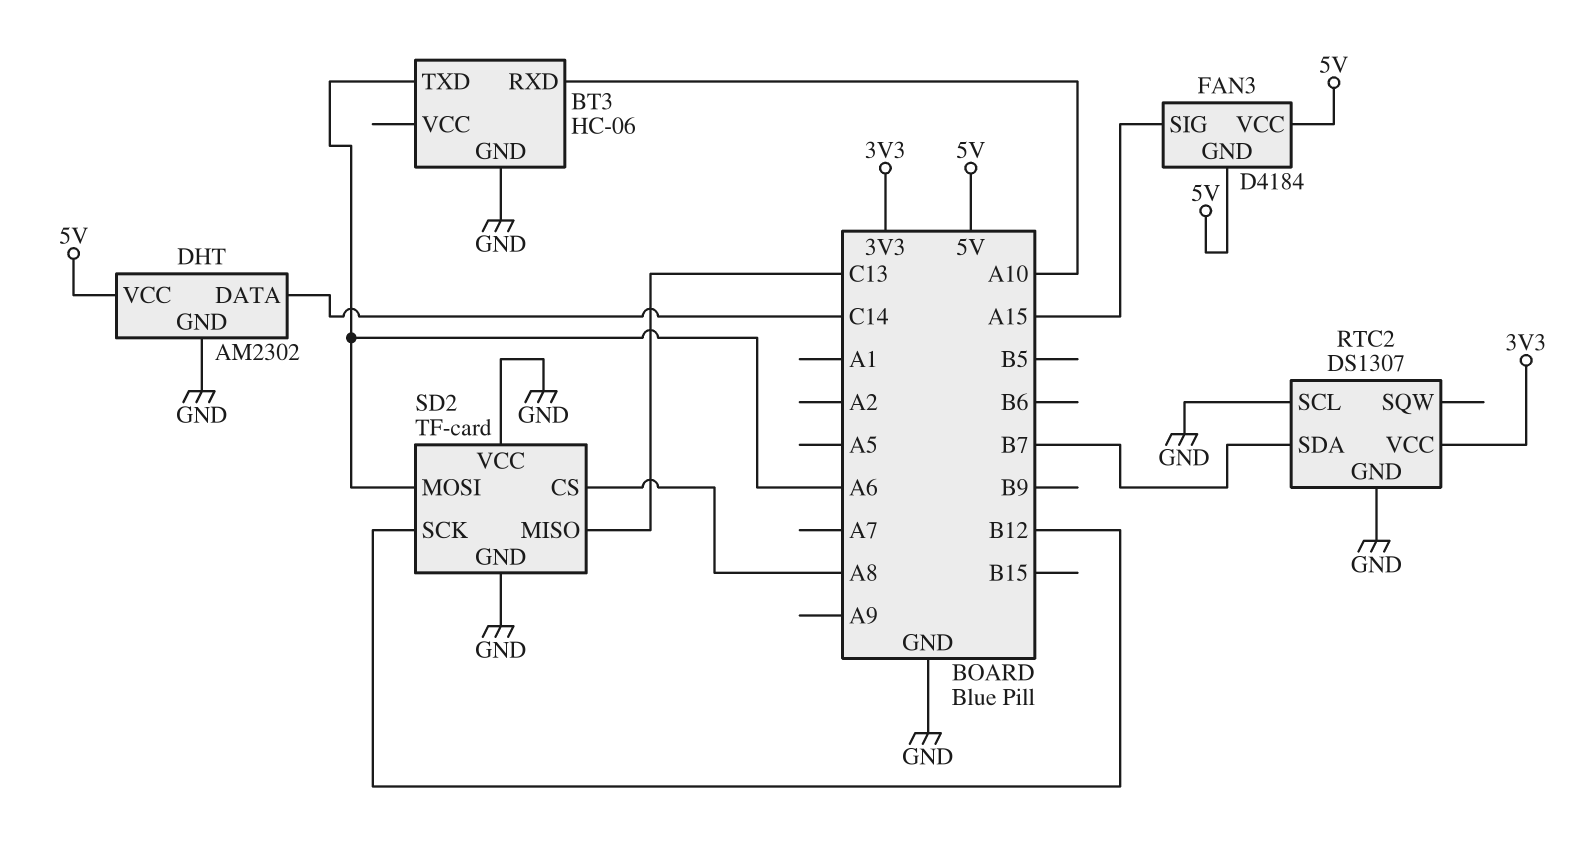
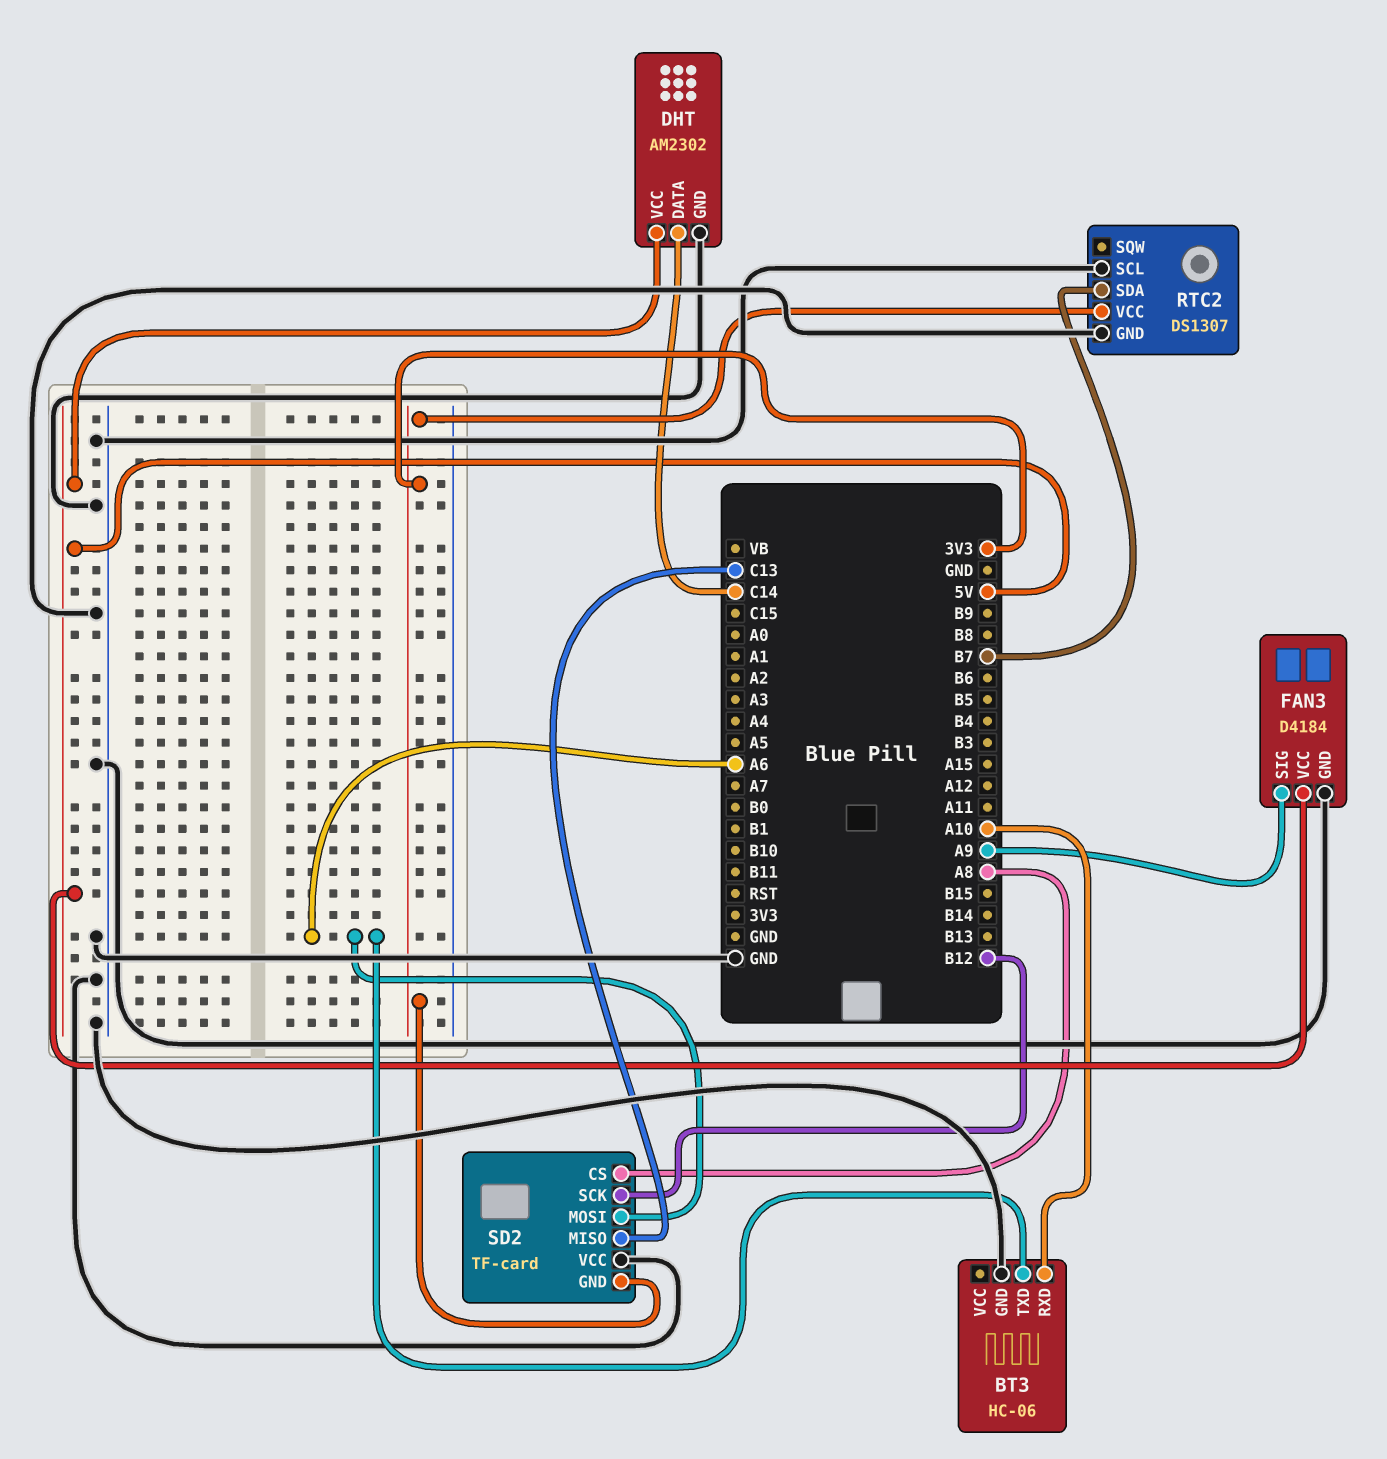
FAN3 pin GND: 5V -> GND
FAN3 pin SIG: A15 -> A9
SD2 pin GND: GND -> 3V3

